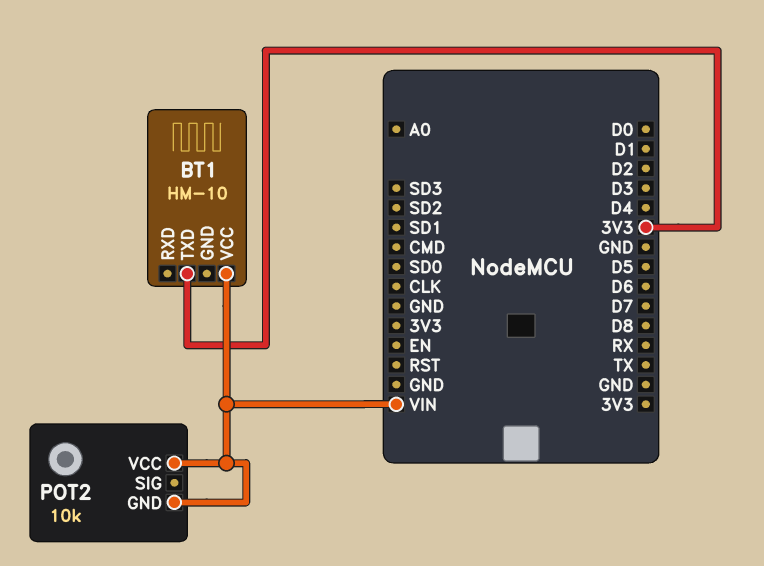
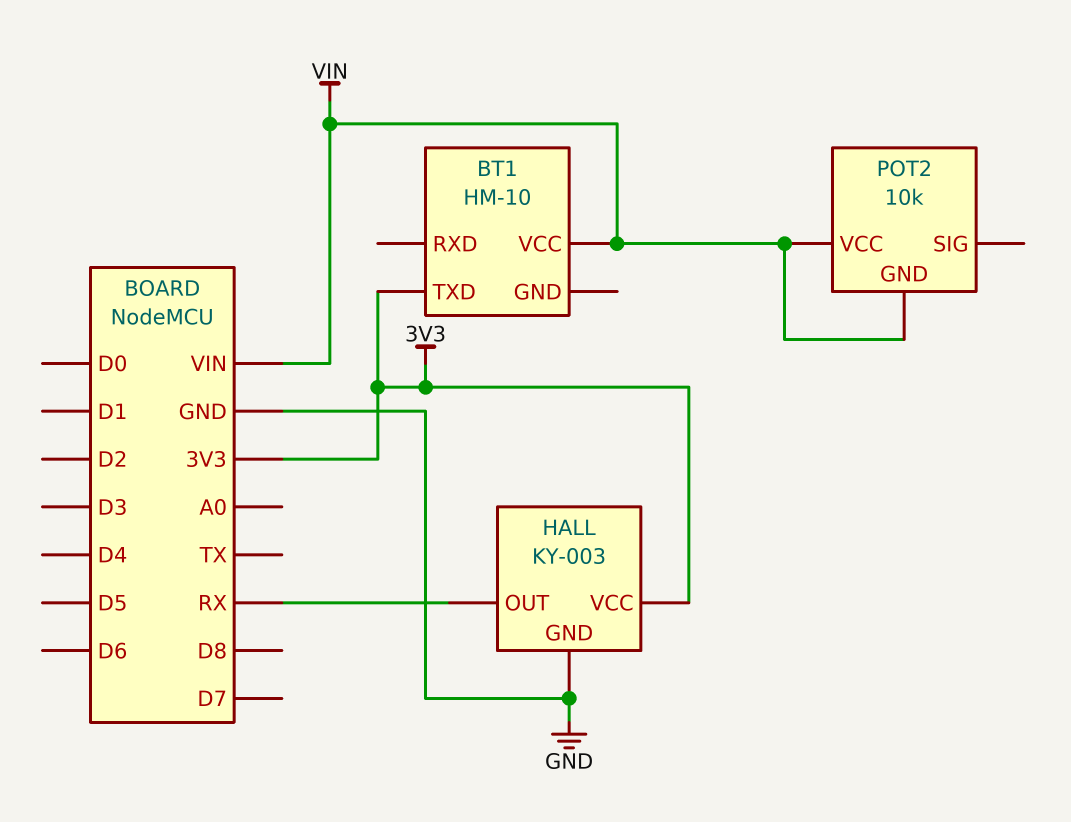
HALL: none -> KY-003
HALL pin GND: none -> GND
HALL pin OUT: none -> RX
HALL pin VCC: none -> 3V3

